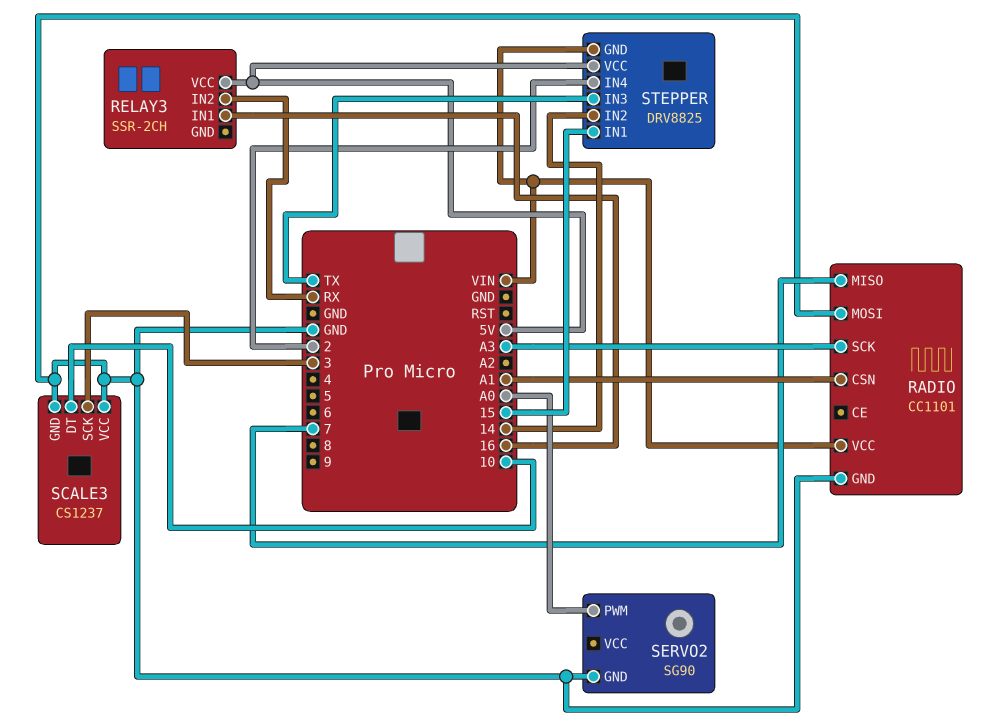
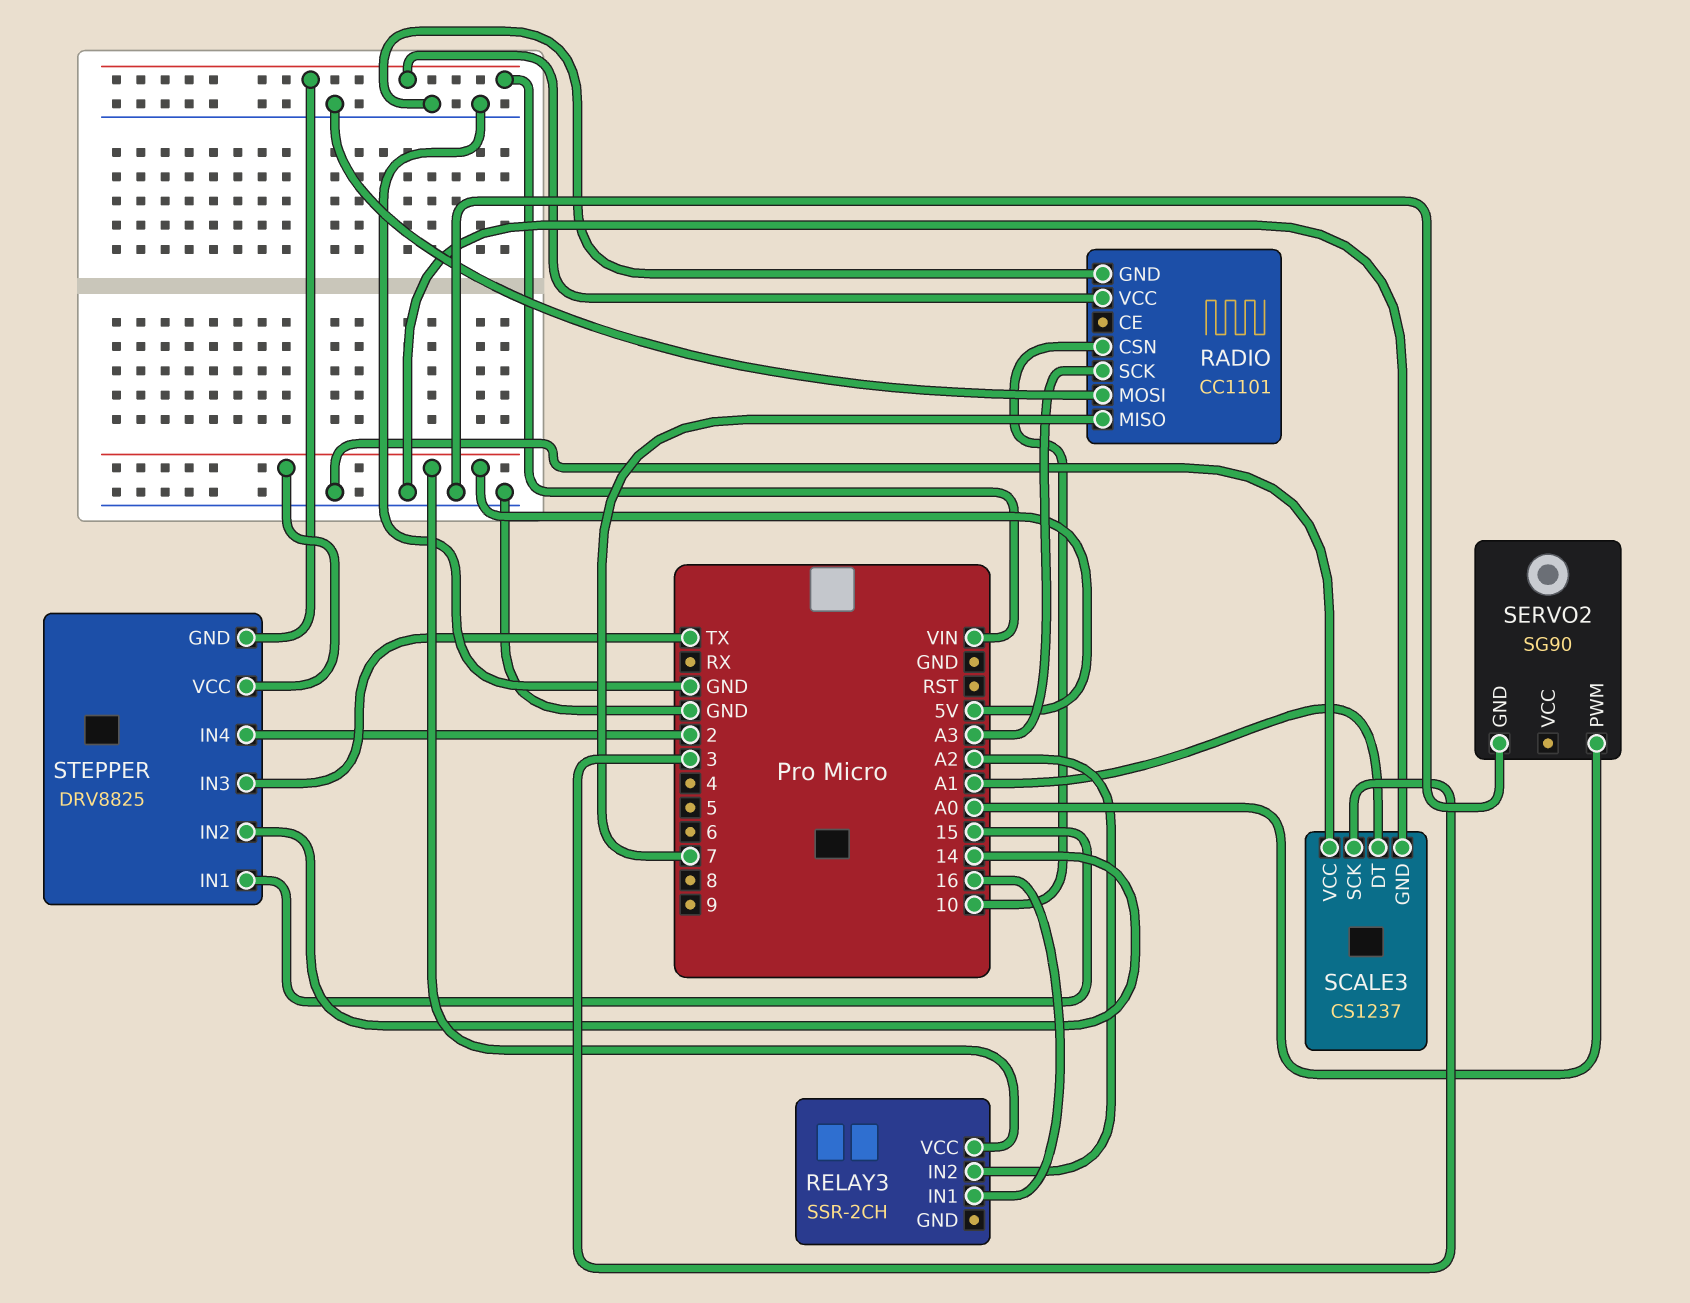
RADIO pin CSN: A1 -> 10
RELAY3 pin IN2: RX -> A2
SCALE3 pin DT: 10 -> A1

